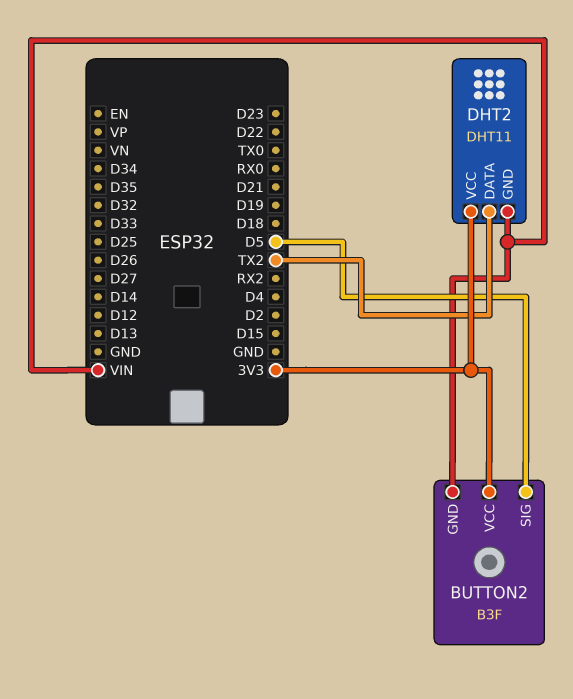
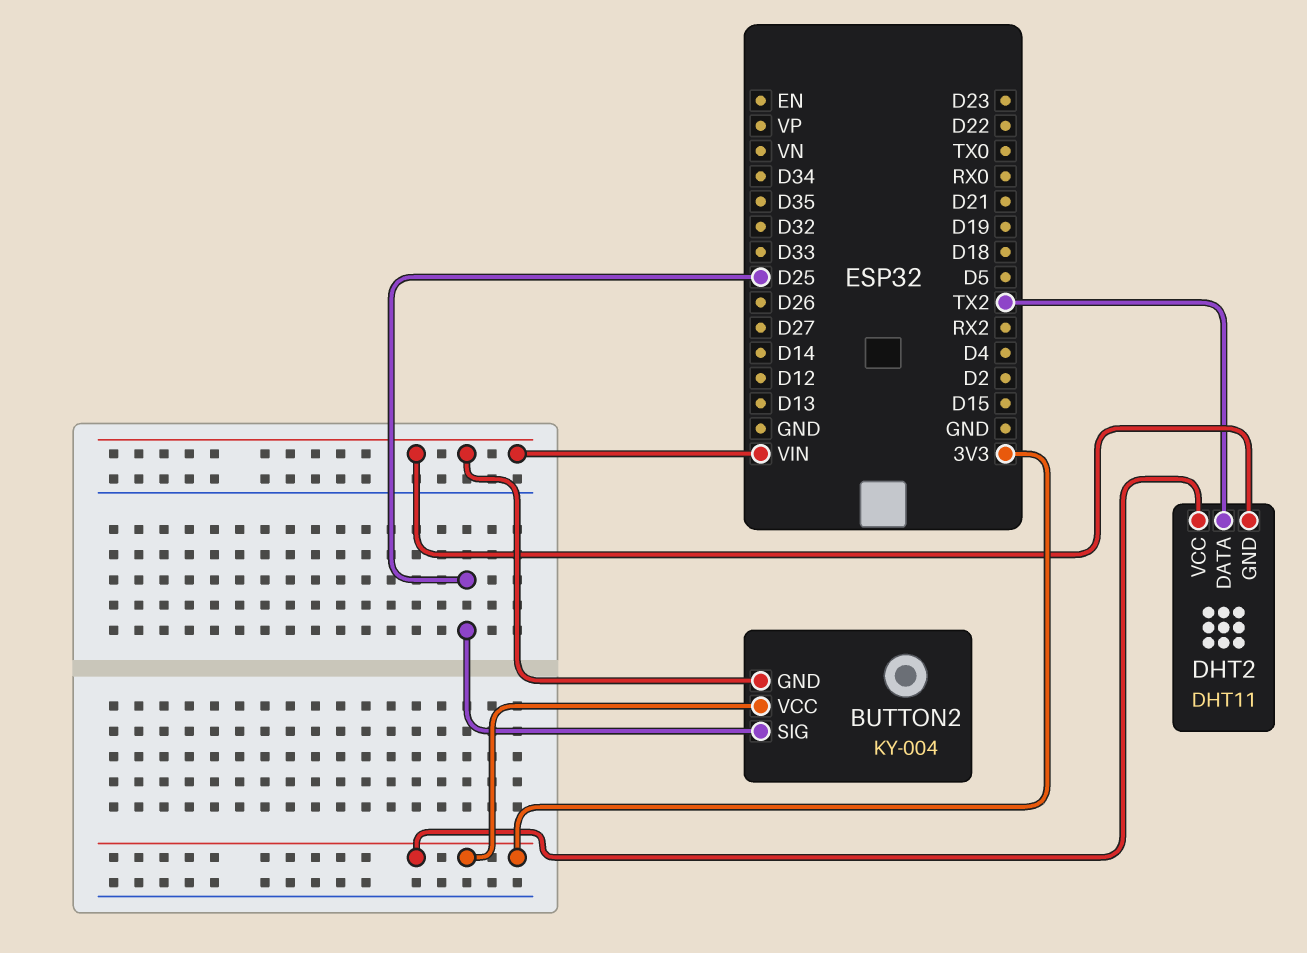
BUTTON2: B3F -> KY-004
BUTTON2 pin SIG: D5 -> D25

